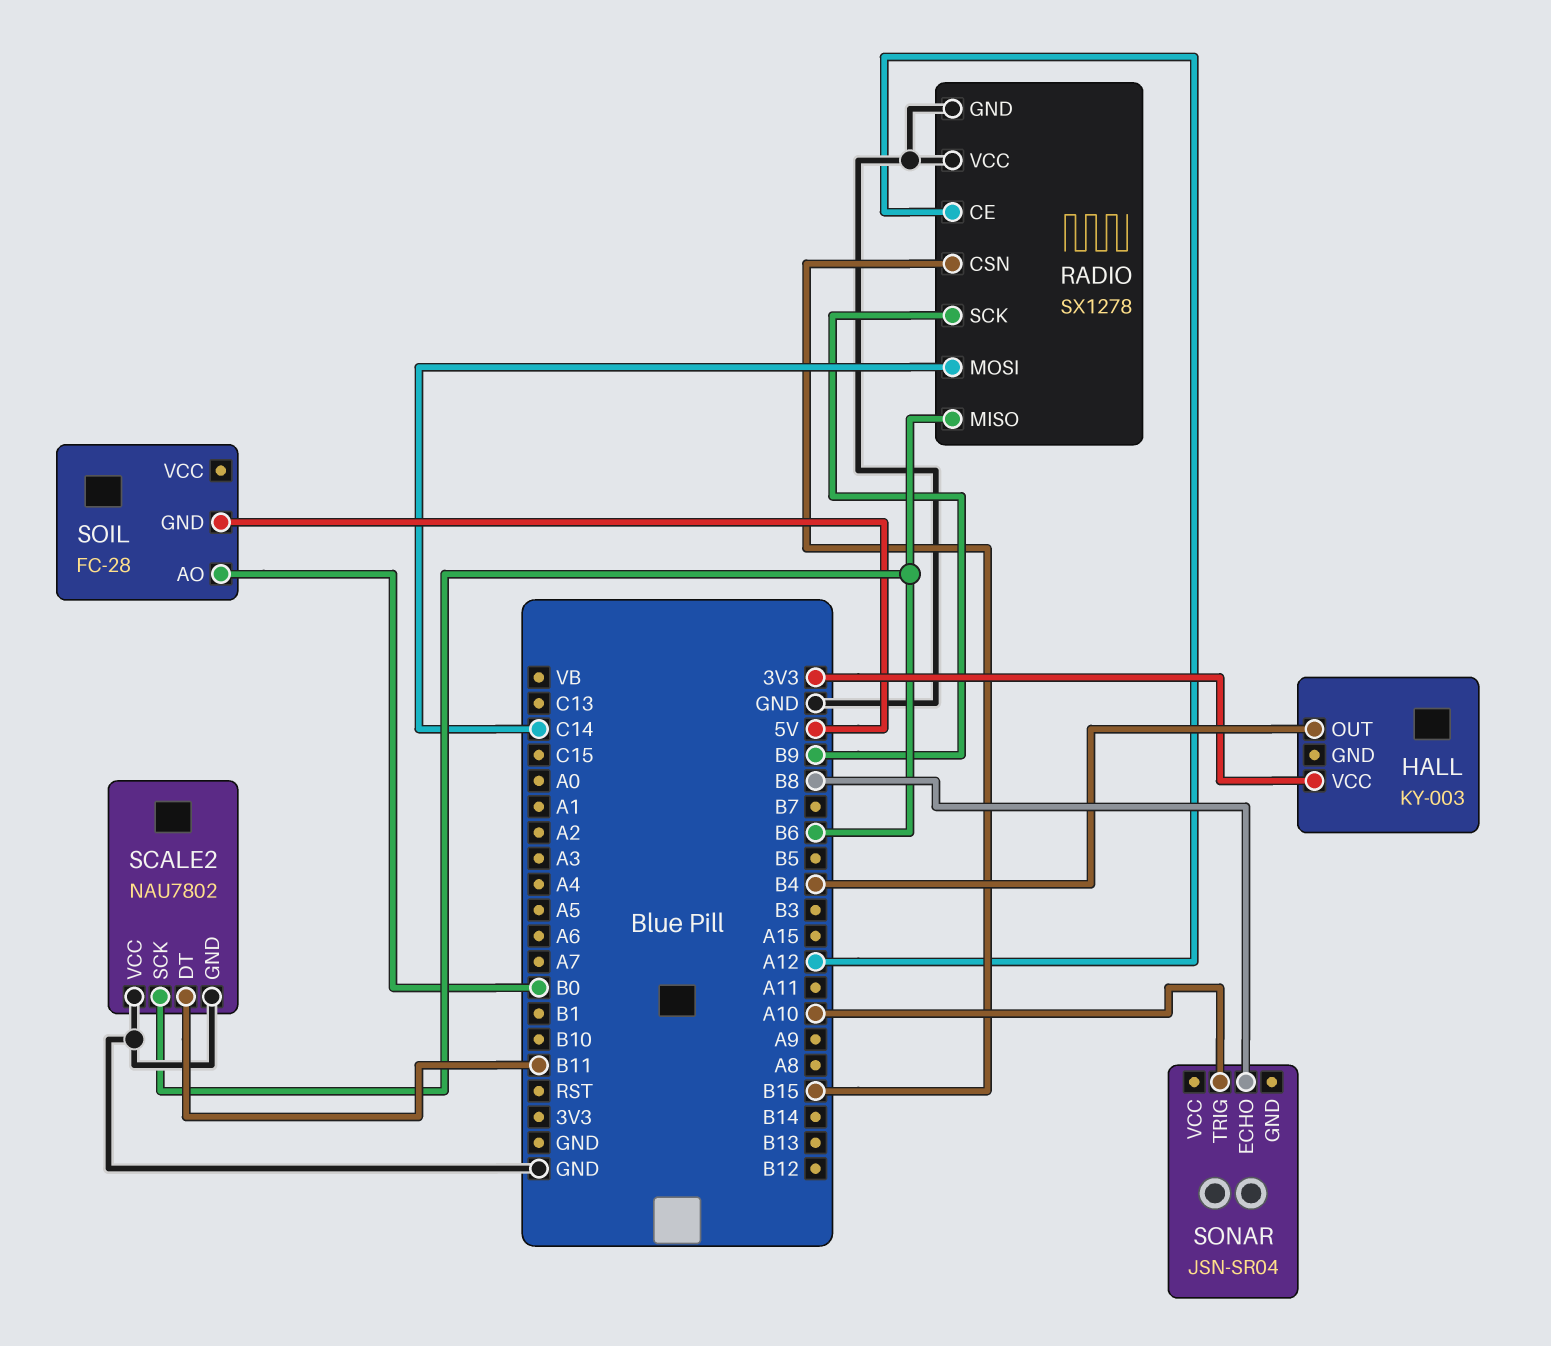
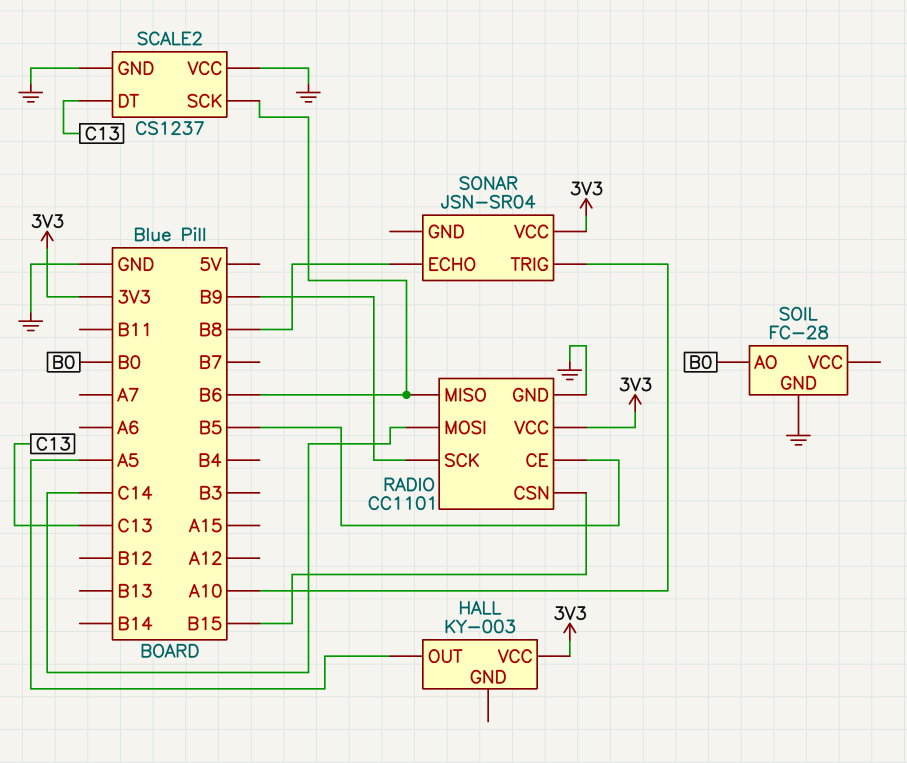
HALL pin OUT: B4 -> A5
RADIO: SX1278 -> CC1101
RADIO pin CE: A12 -> B5
RADIO pin VCC: GND -> 3V3
SCALE2: NAU7802 -> CS1237
SCALE2 pin DT: B11 -> C13
SOIL pin GND: 5V -> GND
SONAR pin VCC: none -> 3V3

